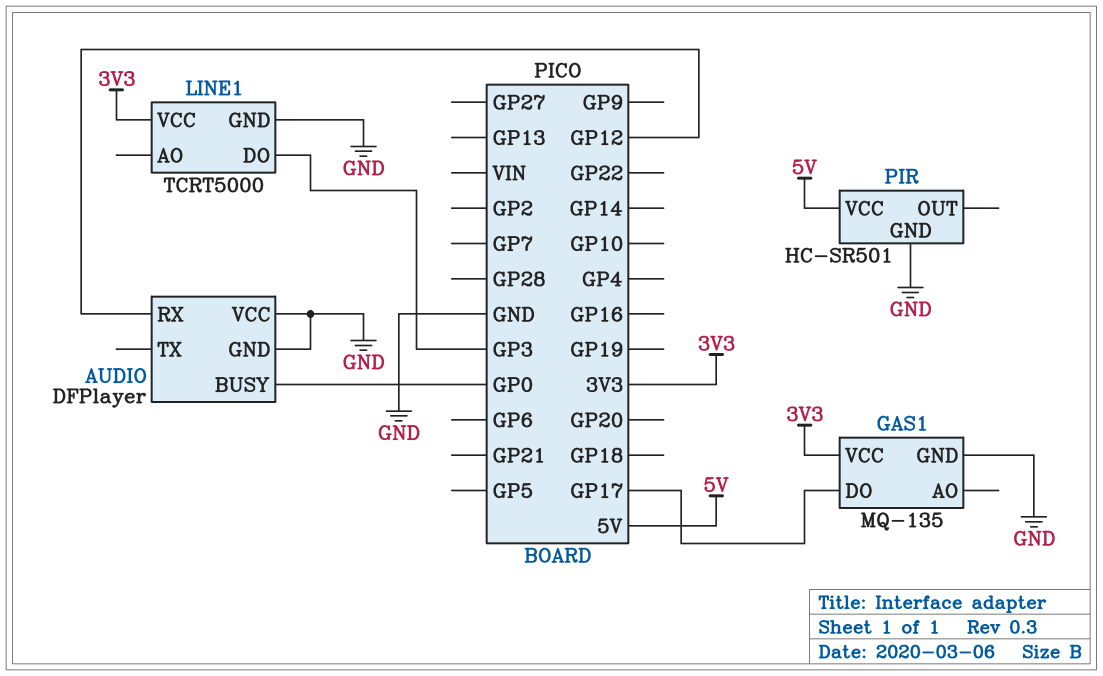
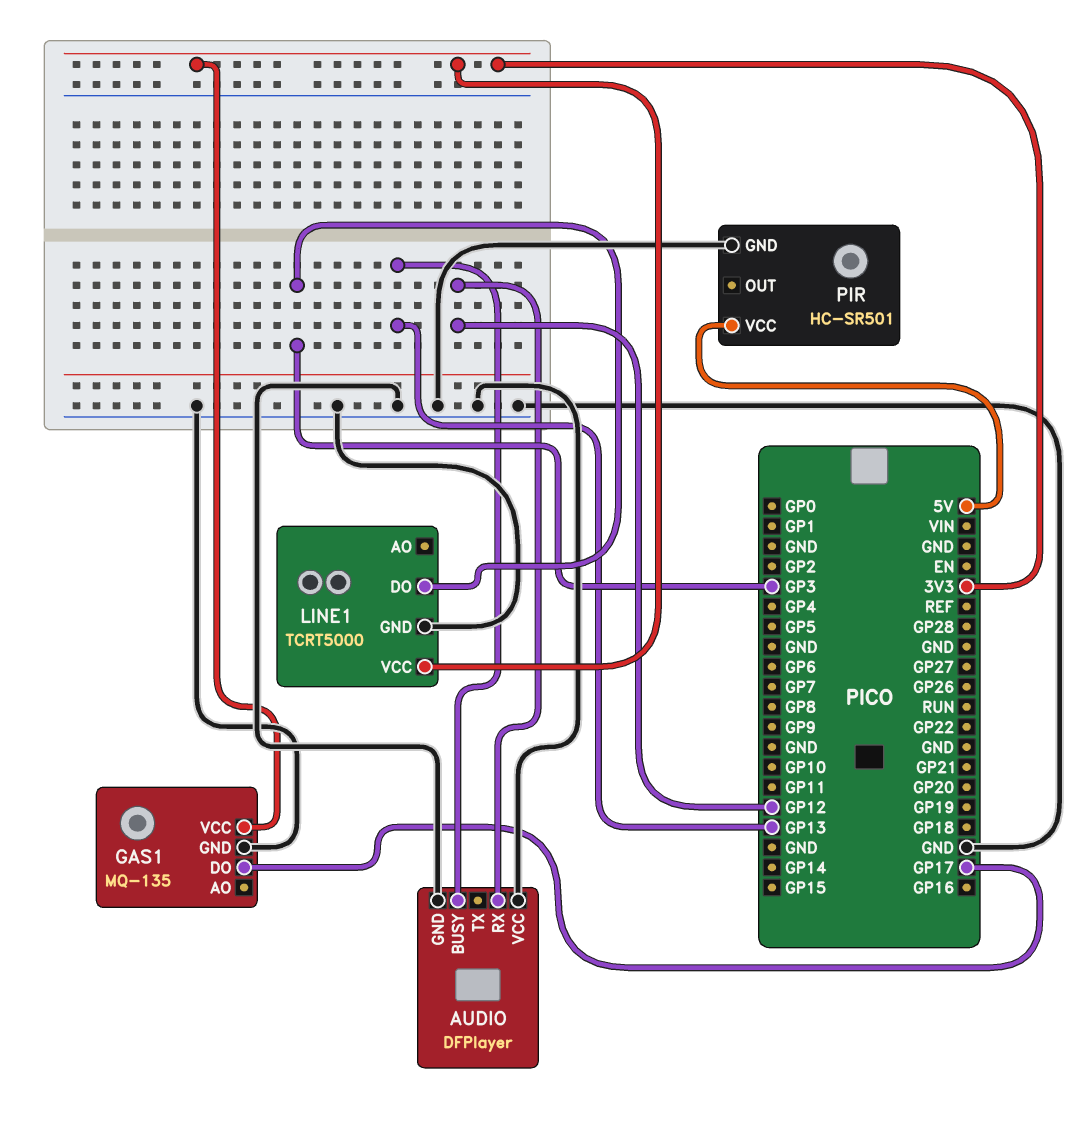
AUDIO pin BUSY: GP0 -> GP13

